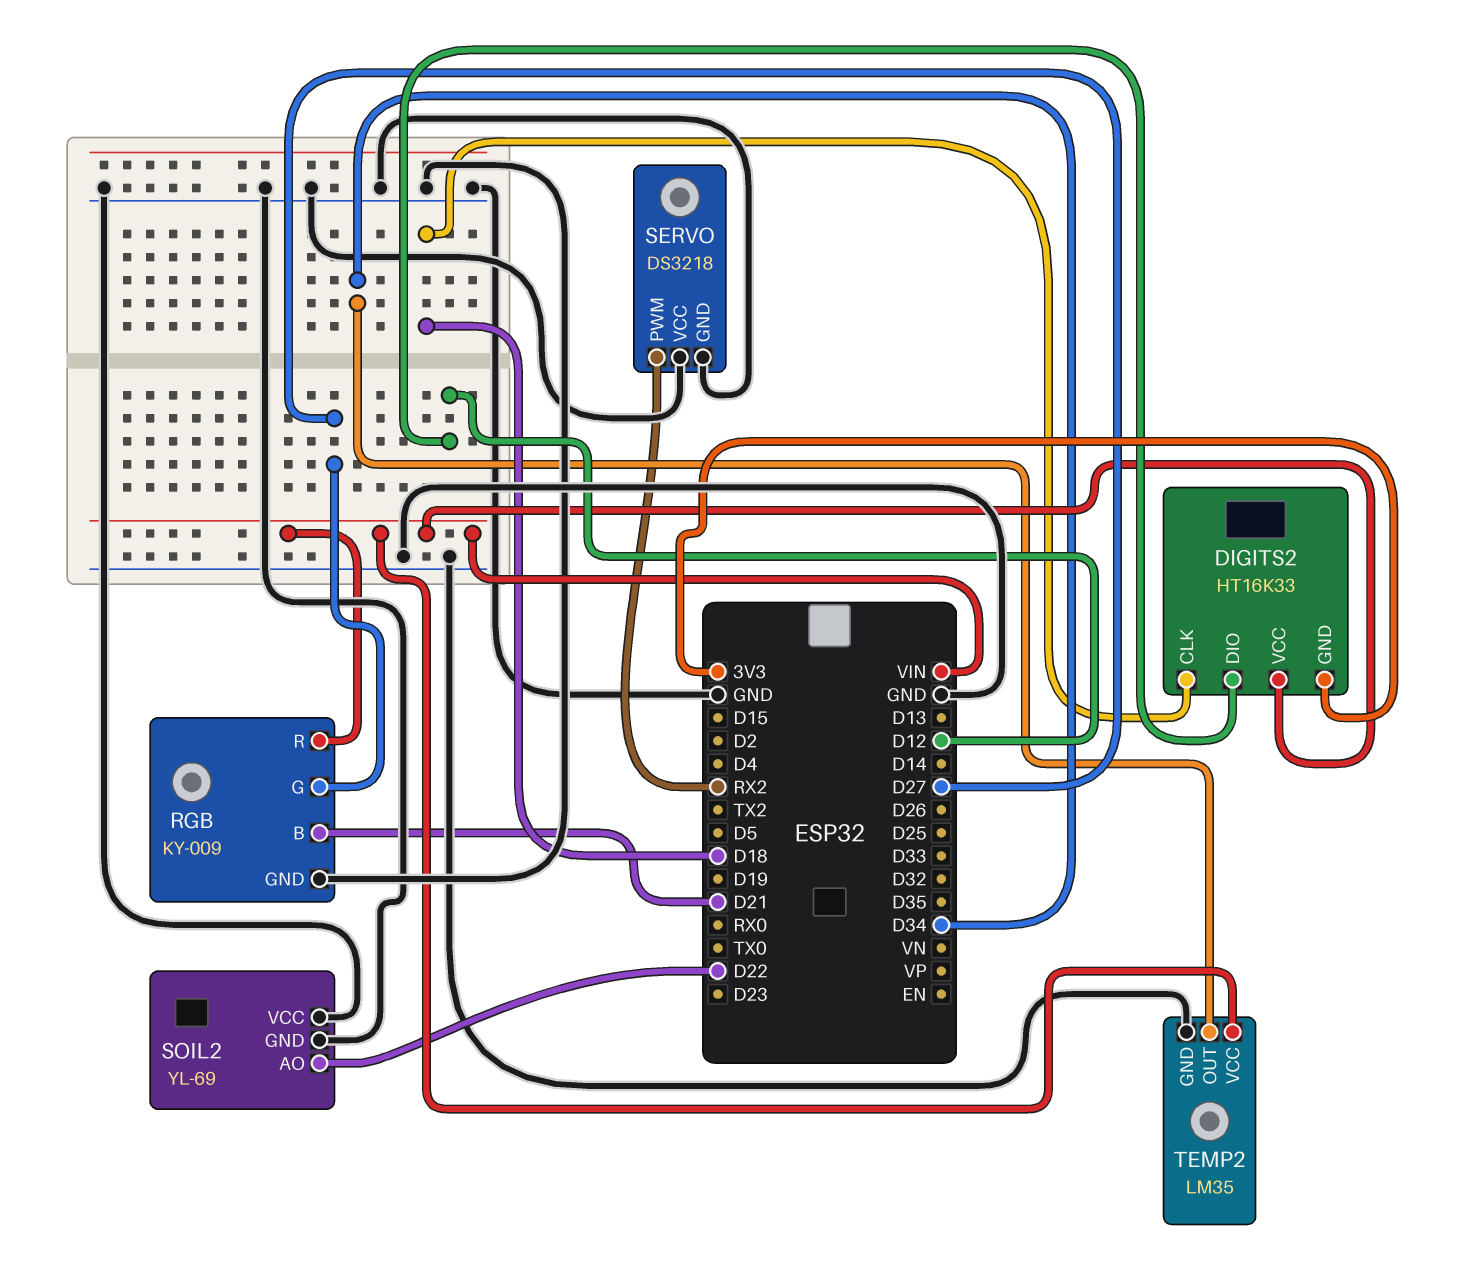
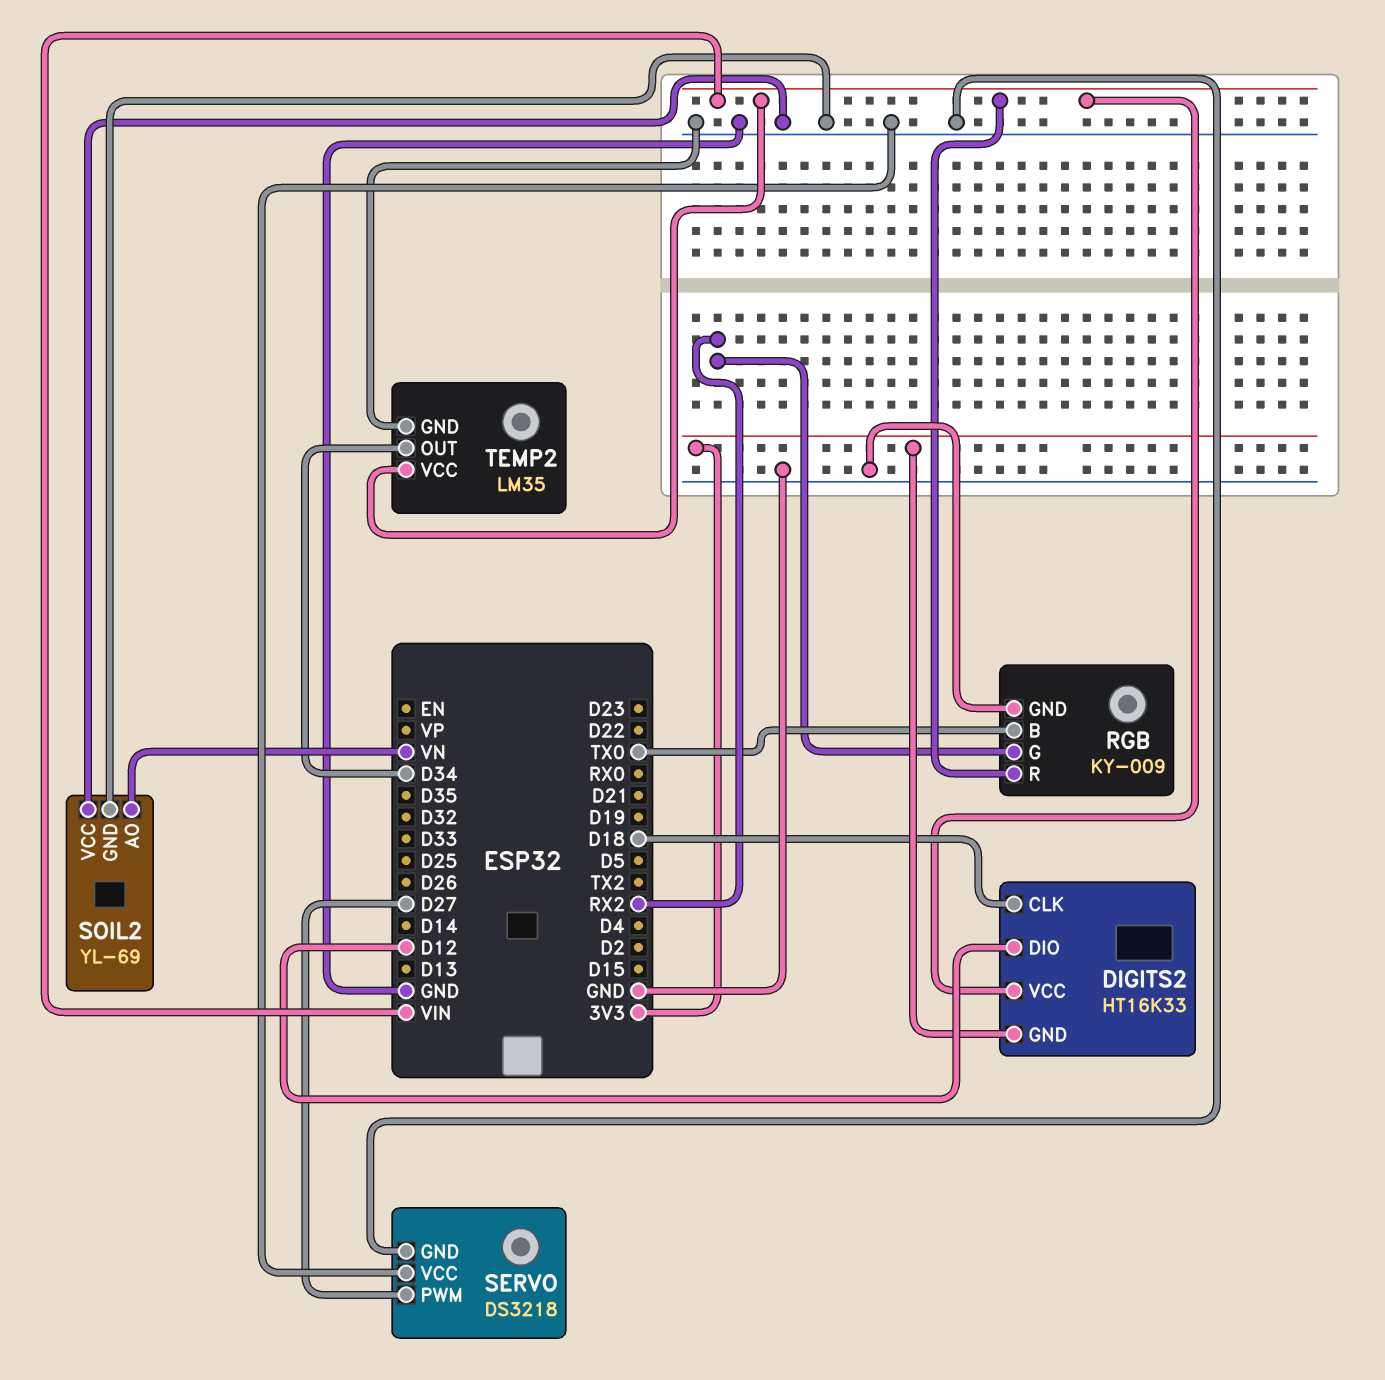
RGB pin B: D21 -> TX0
RGB pin G: D27 -> RX2
SERVO pin PWM: RX2 -> D27
SOIL2 pin AO: D22 -> VN

